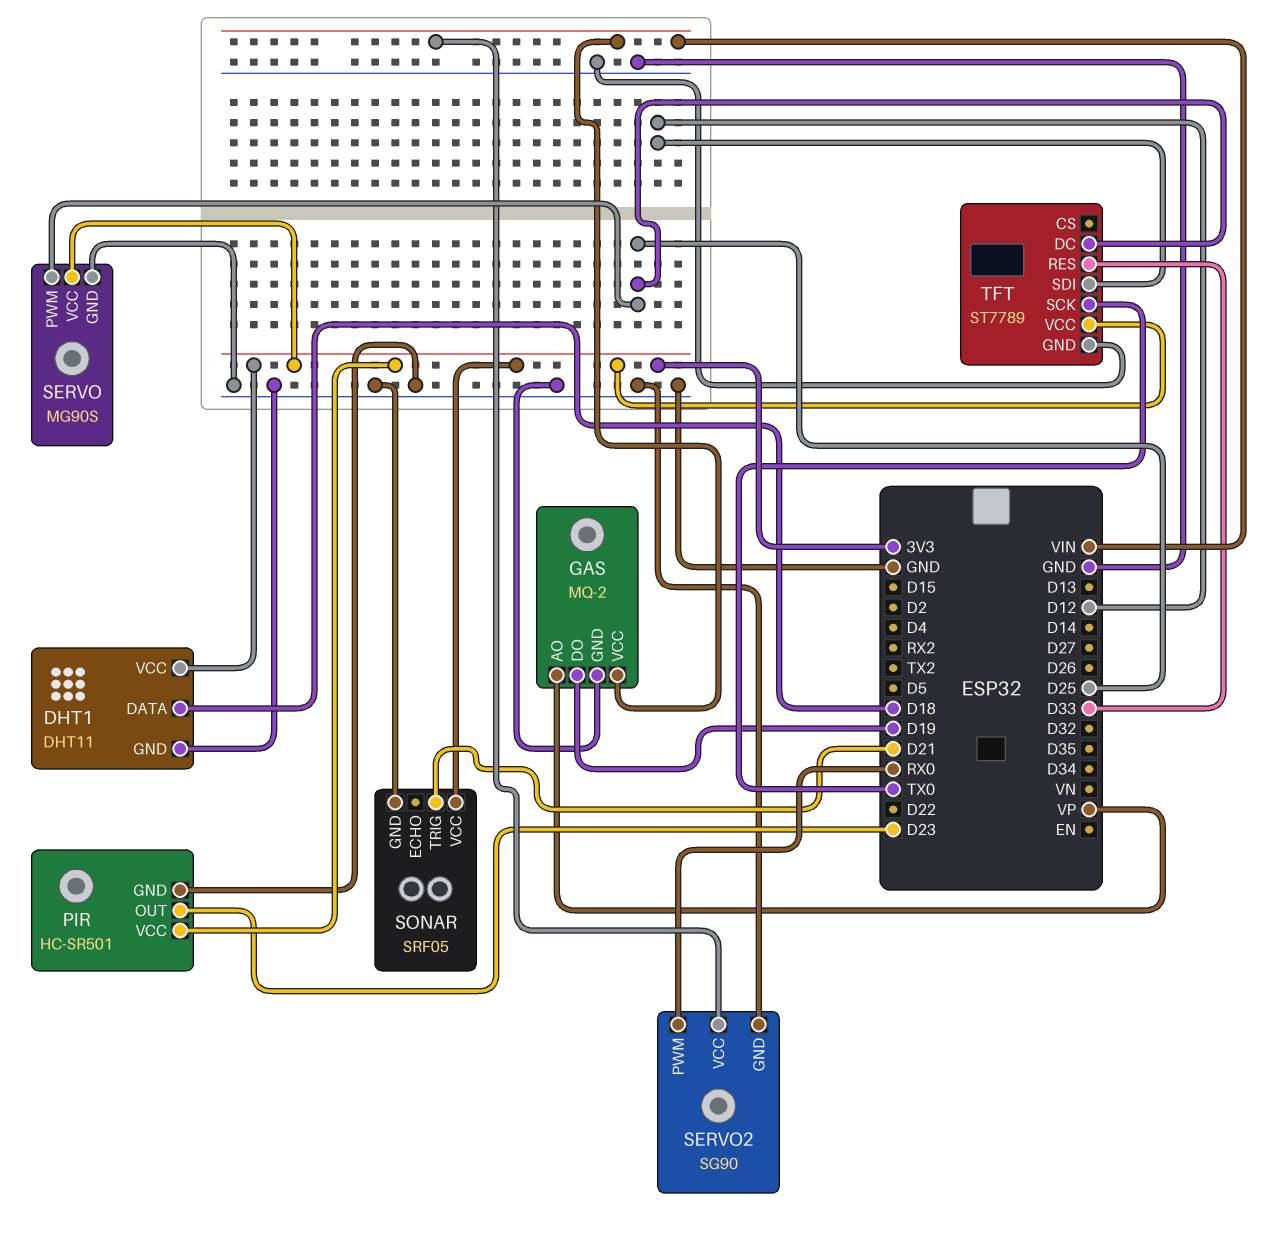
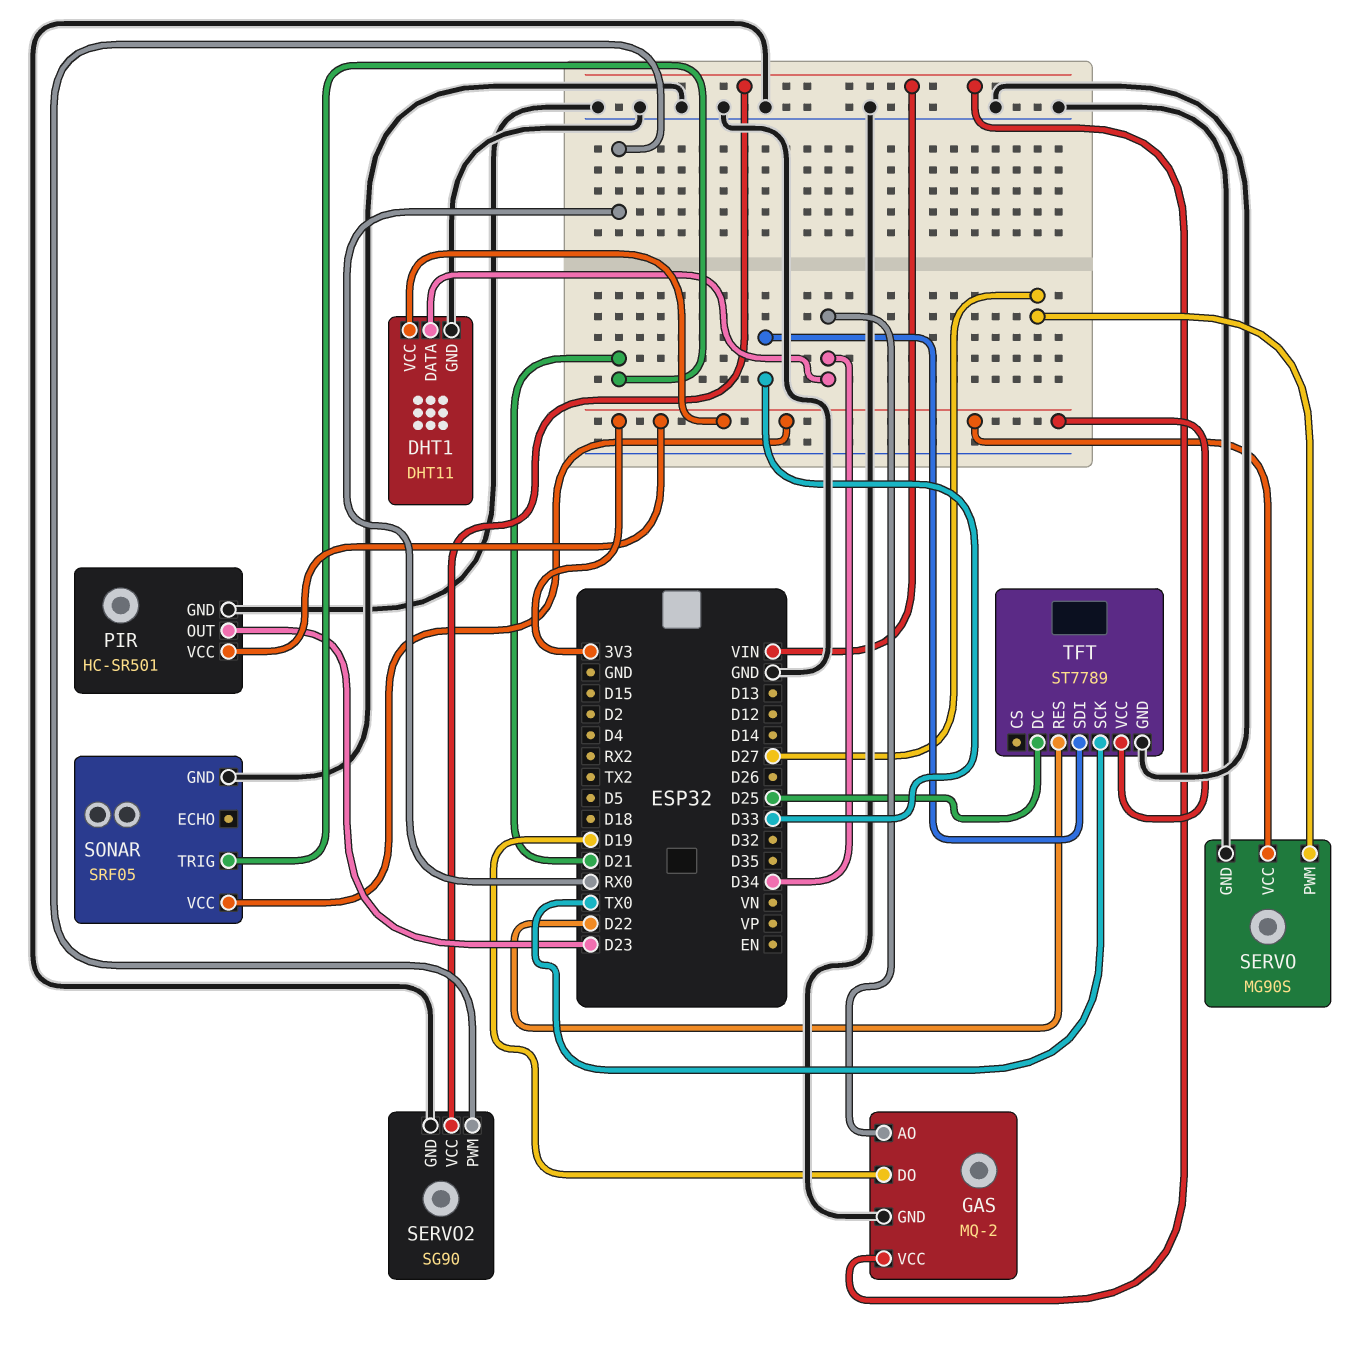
DHT1 pin DATA: D18 -> D34
GAS pin AO: VP -> D34
SERVO pin PWM: D25 -> D27
TFT pin RES: D33 -> D22
TFT pin SDI: D12 -> D33

